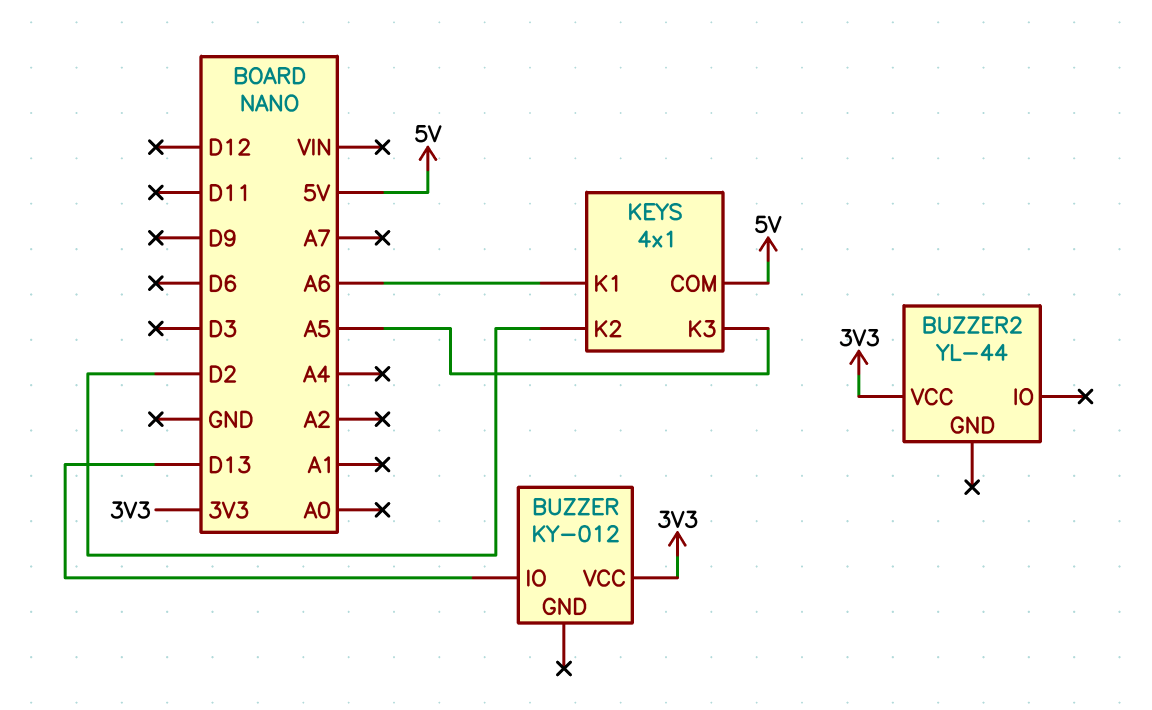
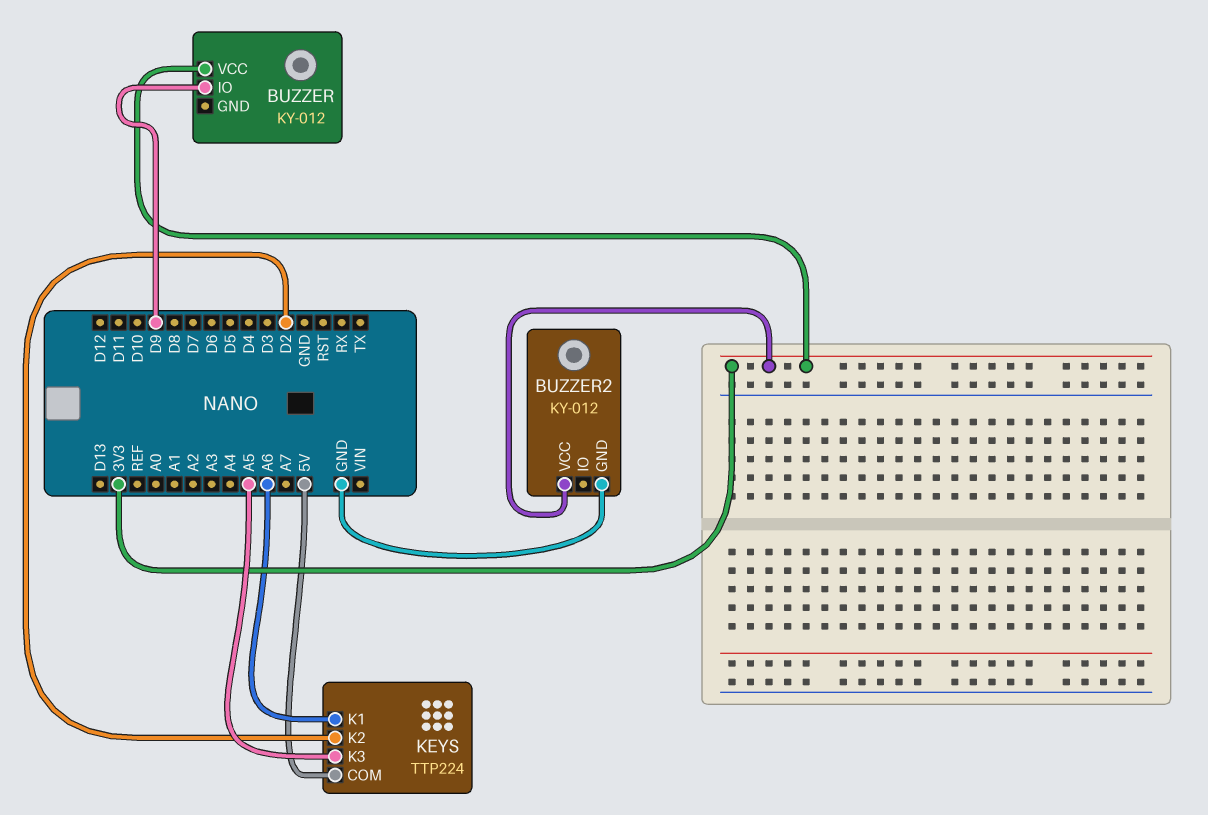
BUZZER pin IO: D13 -> D9
BUZZER2: YL-44 -> KY-012
BUZZER2 pin GND: none -> GND
KEYS: 4x1 -> TTP224

